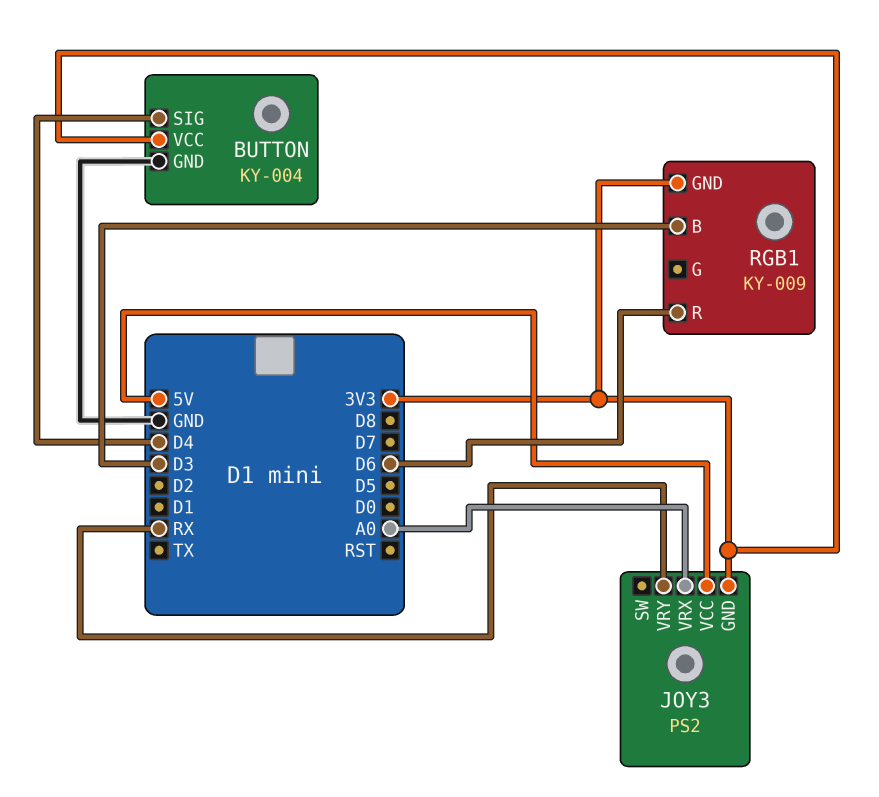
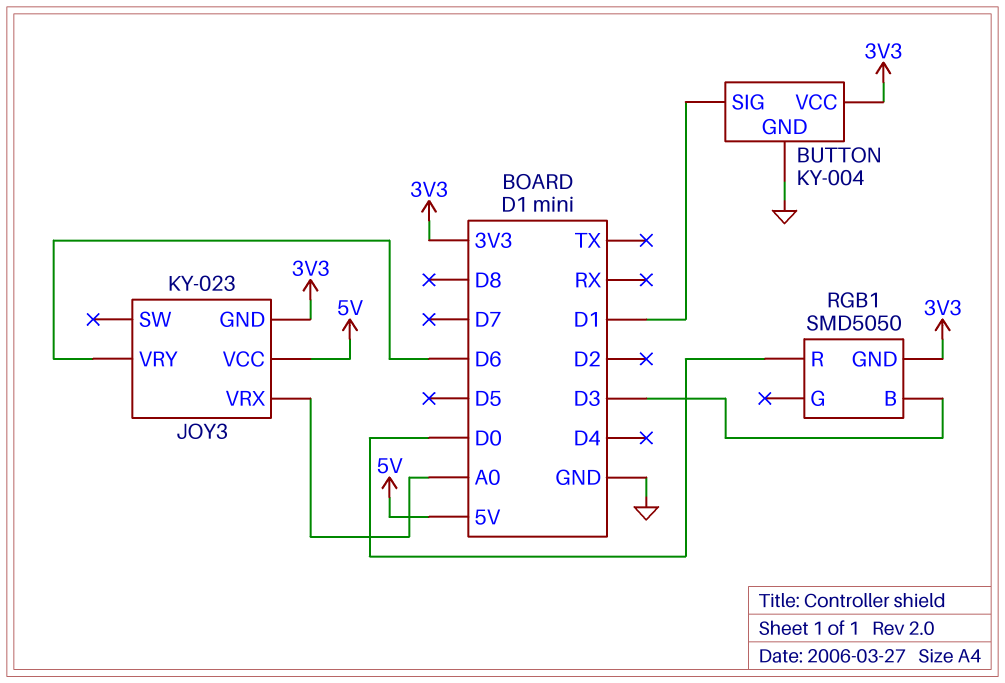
BUTTON pin SIG: D4 -> D1
JOY3: PS2 -> KY-023
JOY3 pin VRY: RX -> D6
RGB1: KY-009 -> SMD5050
RGB1 pin R: D6 -> D0

